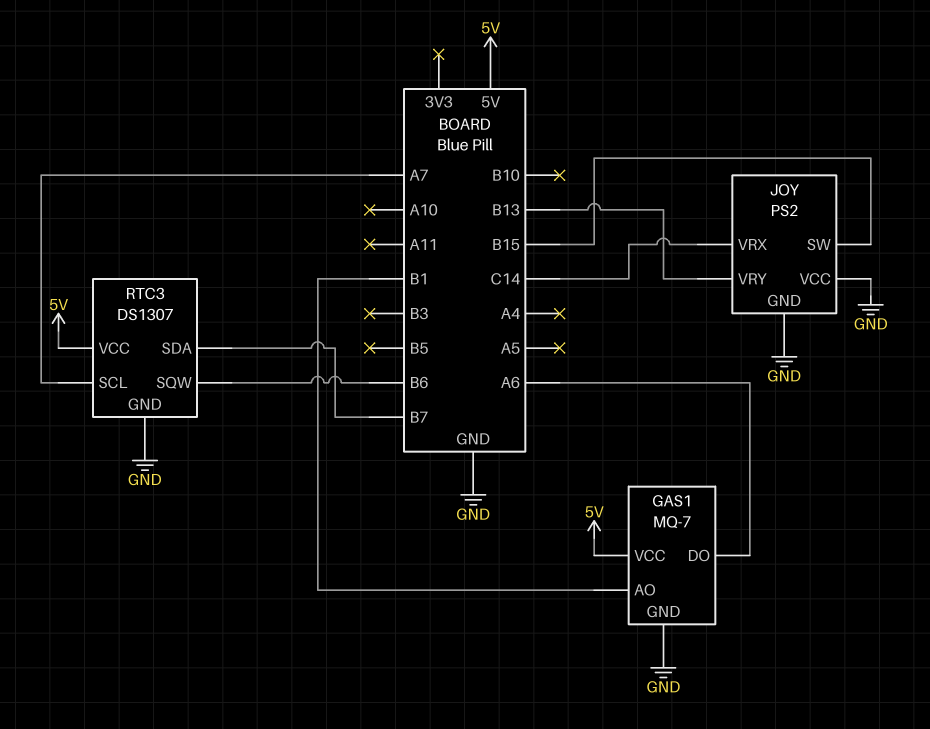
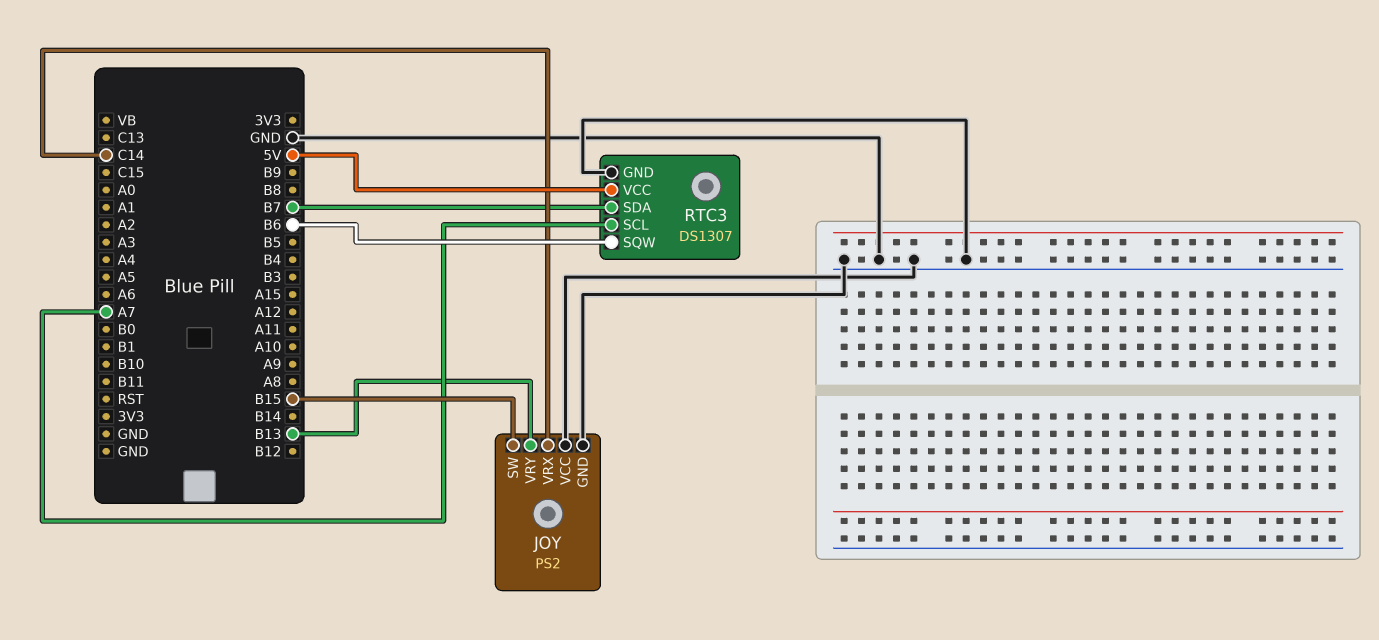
GAS1: MQ-7 -> none
GAS1 pin AO: B1 -> none
GAS1 pin DO: A6 -> none
GAS1 pin GND: GND -> none
GAS1 pin VCC: 5V -> none

